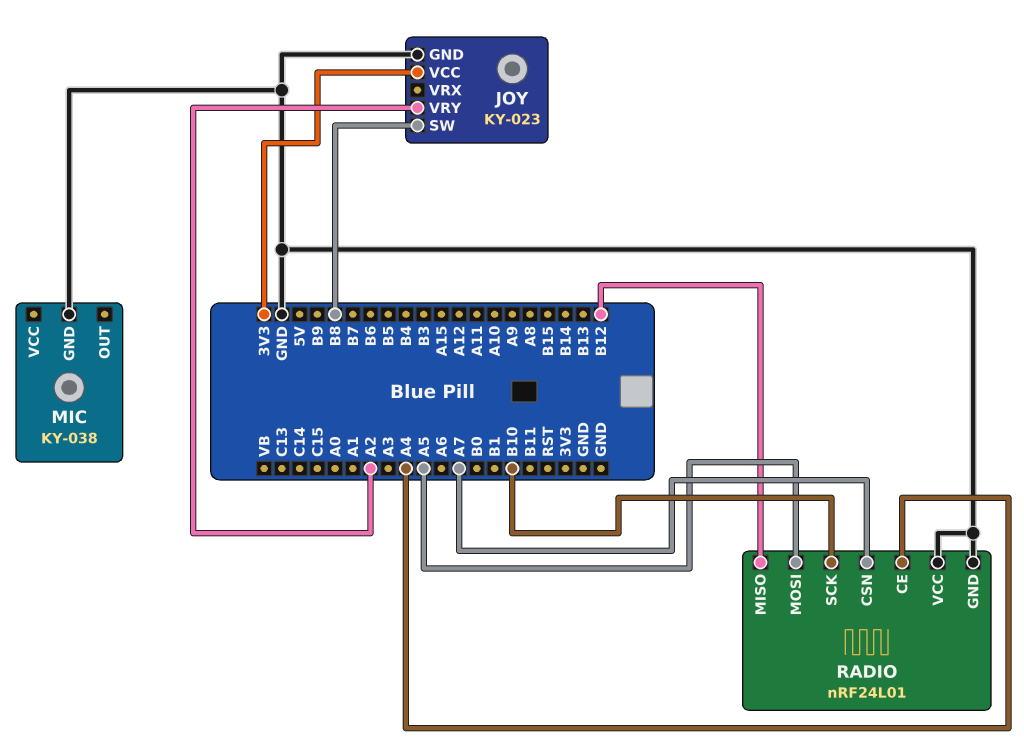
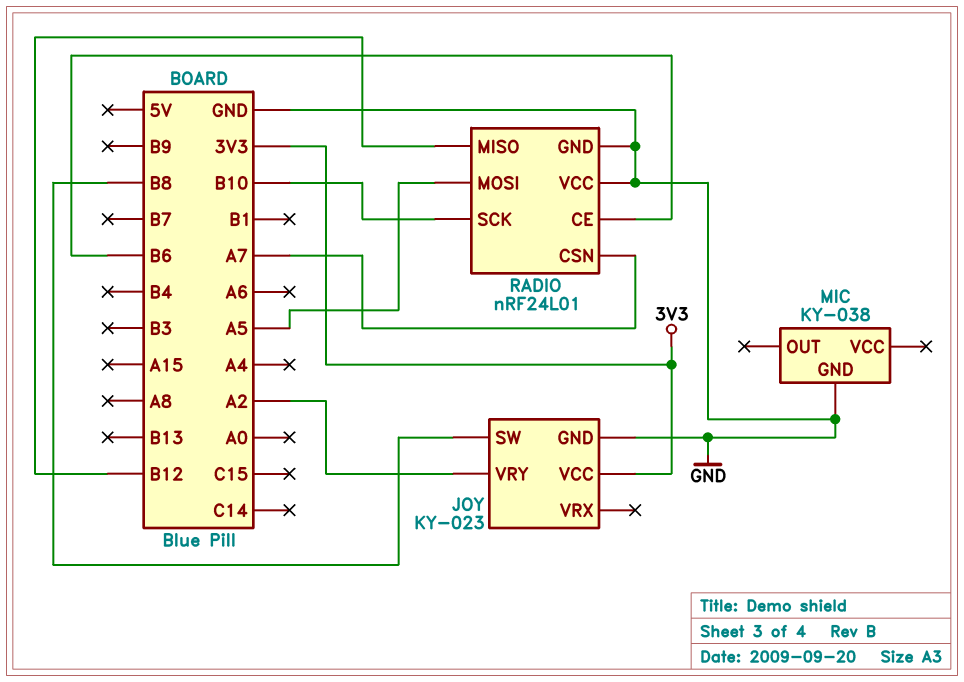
RADIO pin CE: A4 -> B6

